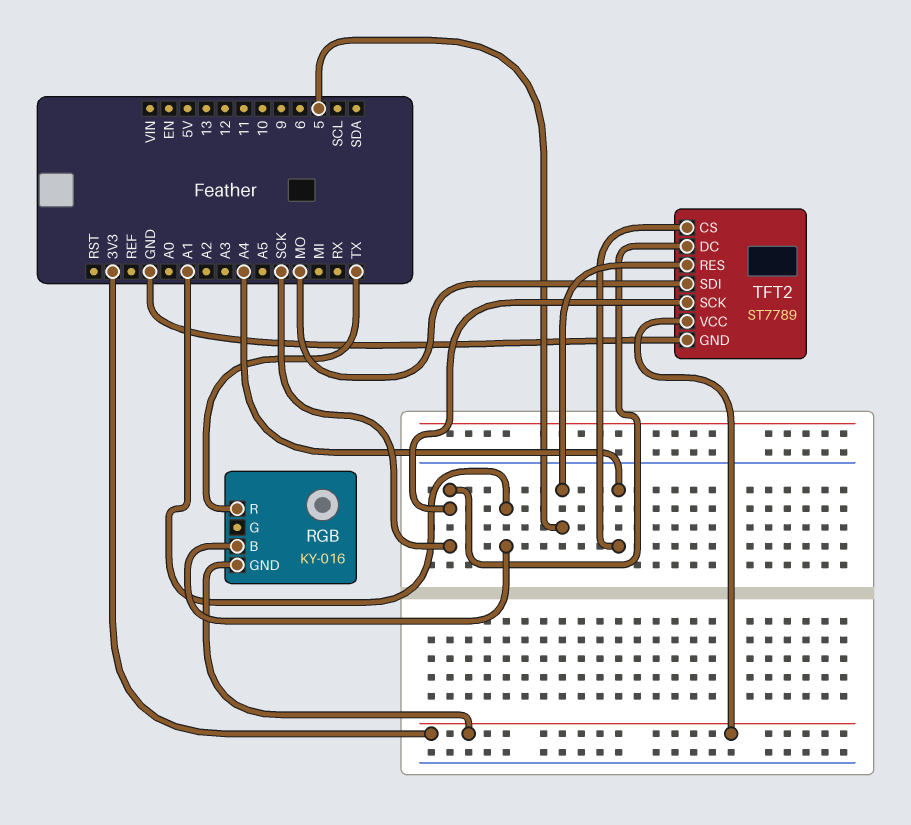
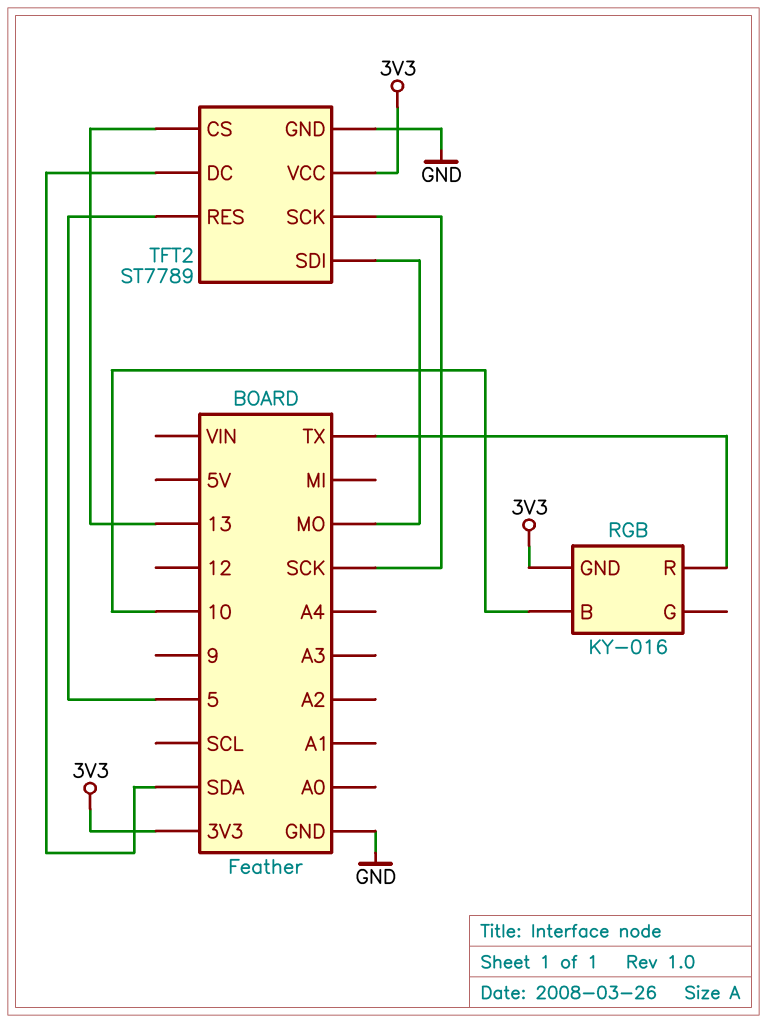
RGB pin B: A1 -> 10
TFT2 pin CS: A4 -> 13
TFT2 pin DC: SCK -> SDA

